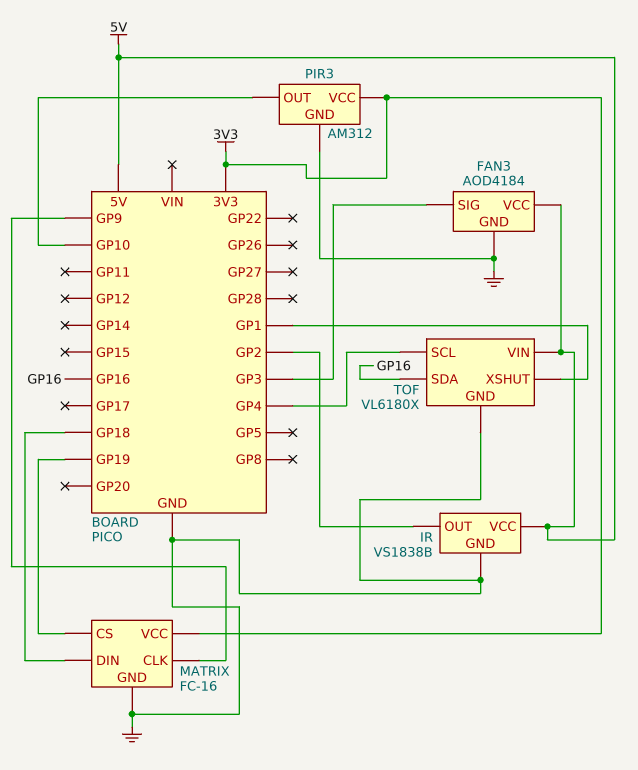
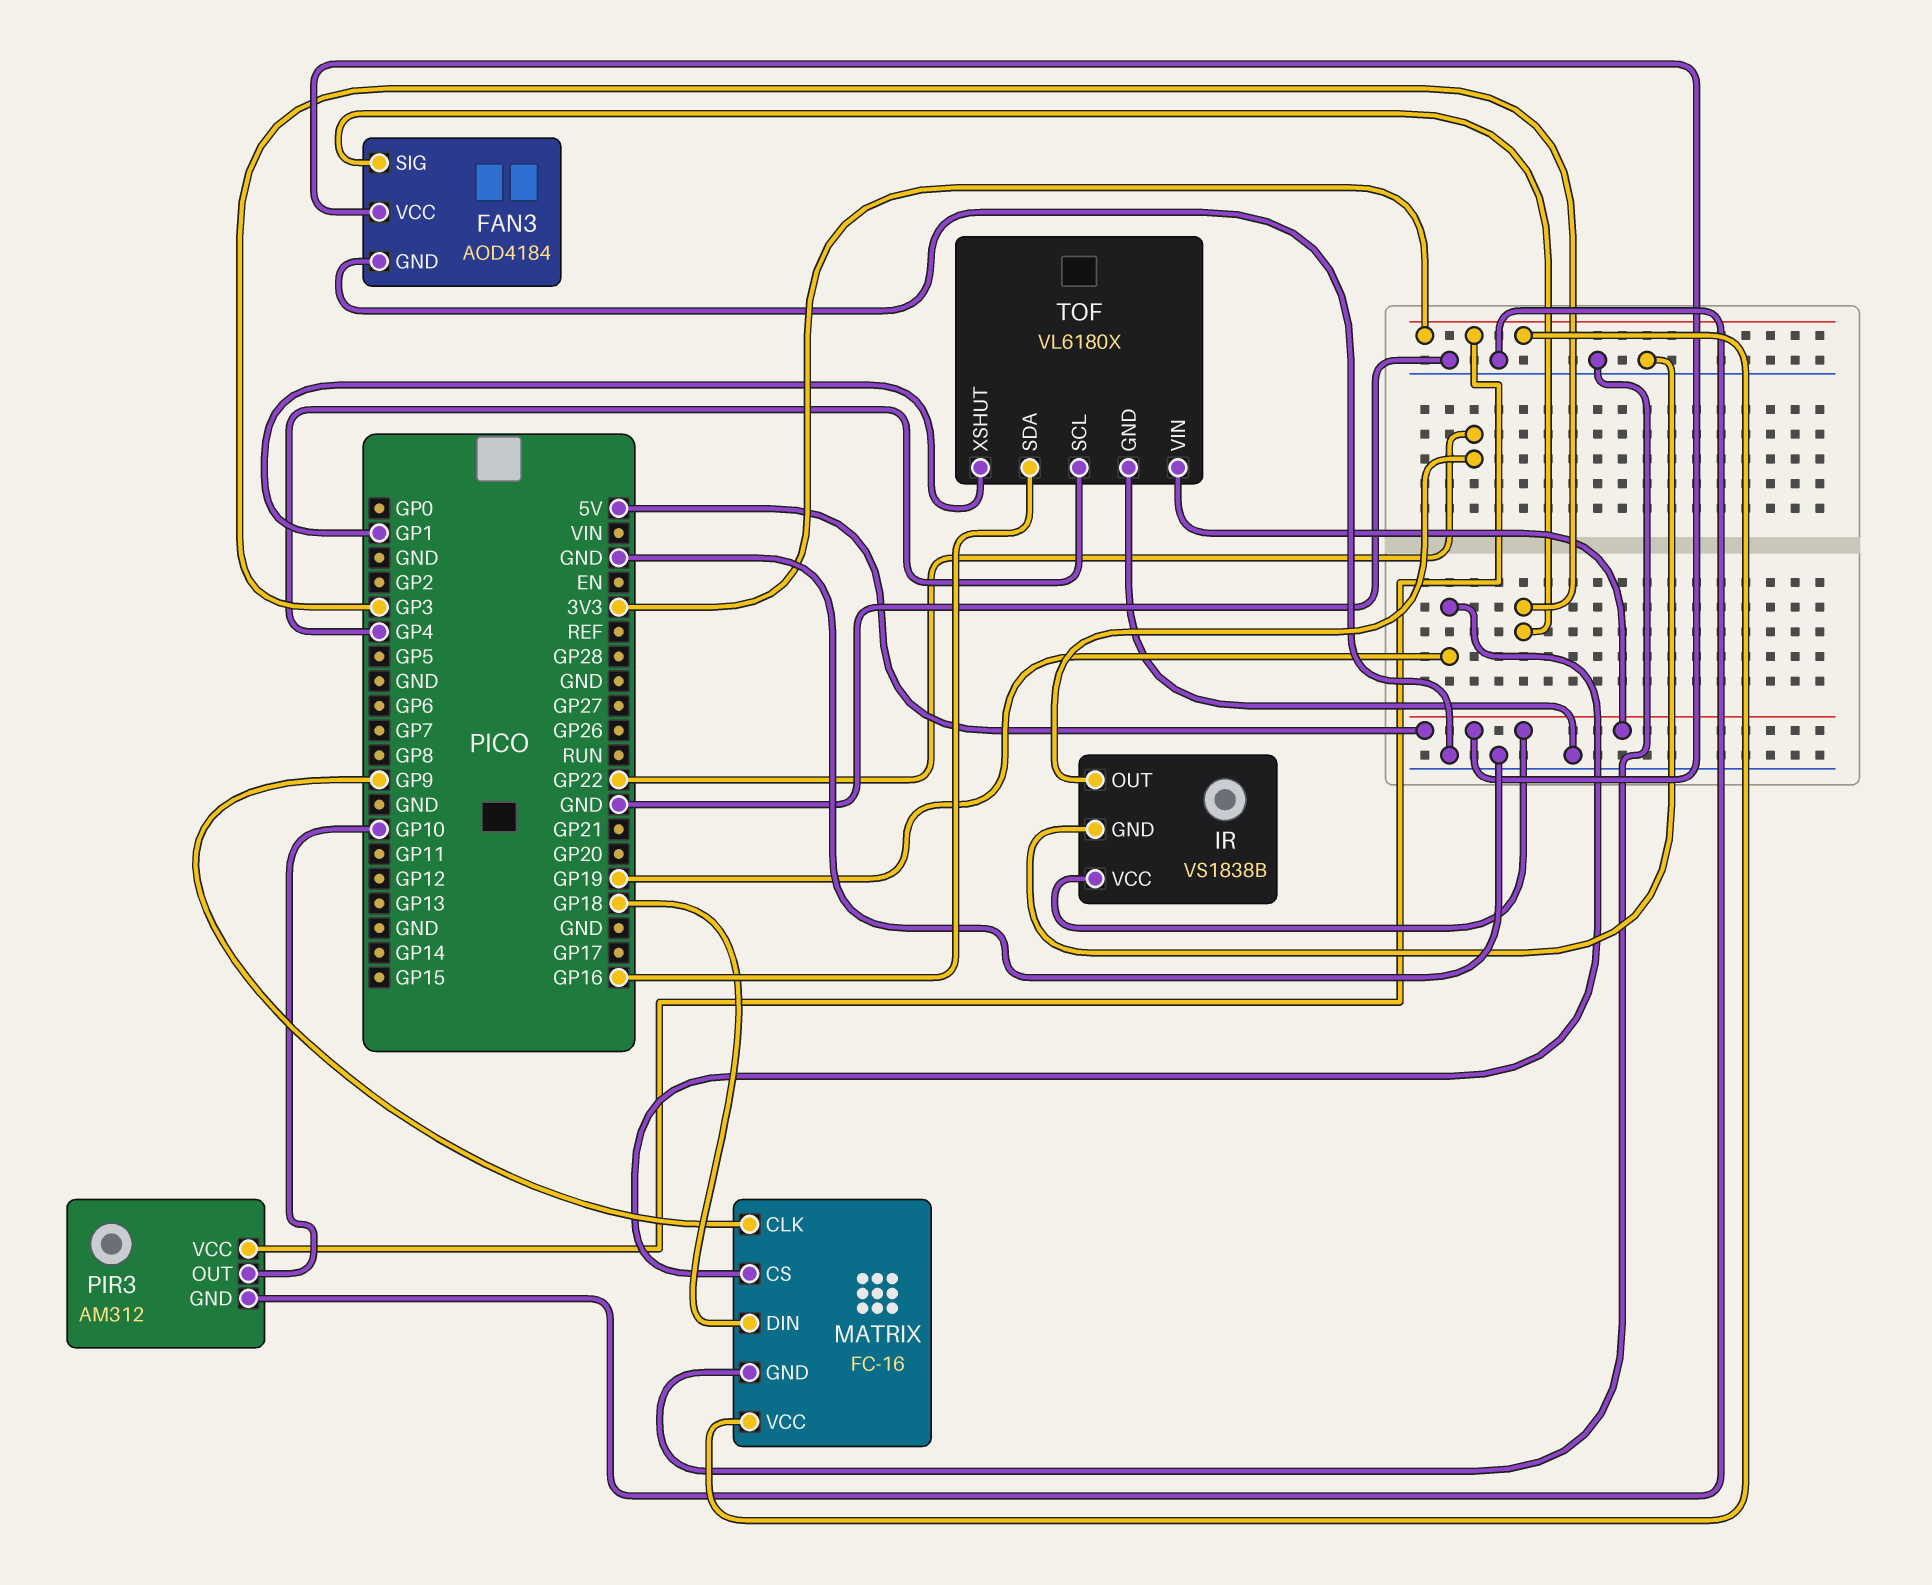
IR pin OUT: GP2 -> GP22

